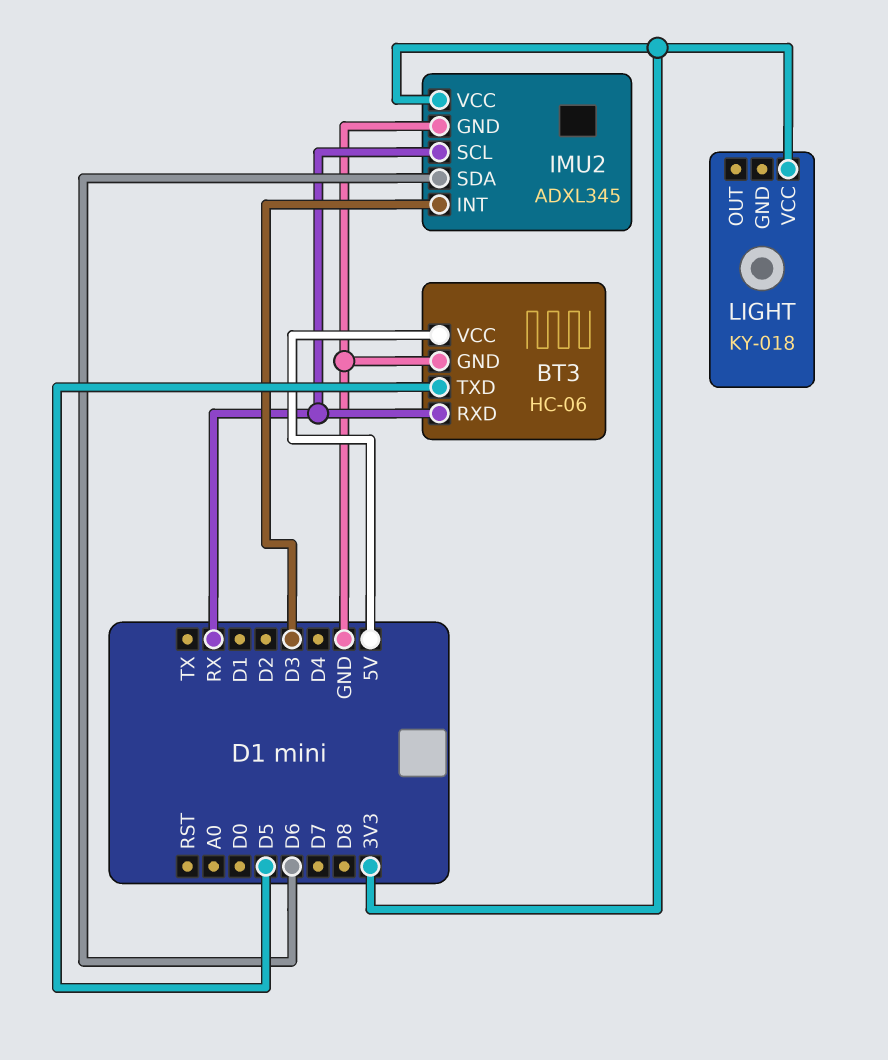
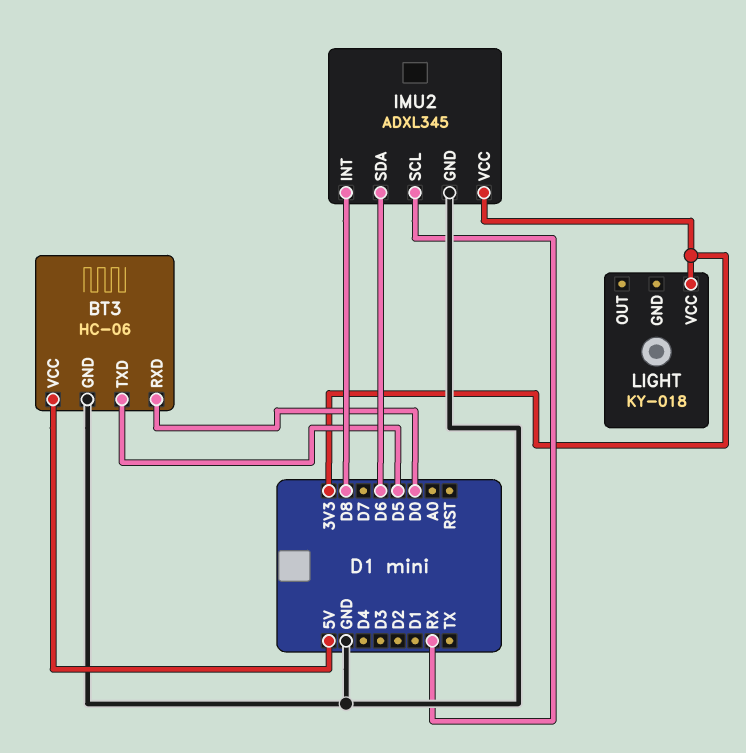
BT3 pin RXD: RX -> D0
IMU2 pin INT: D3 -> D8

